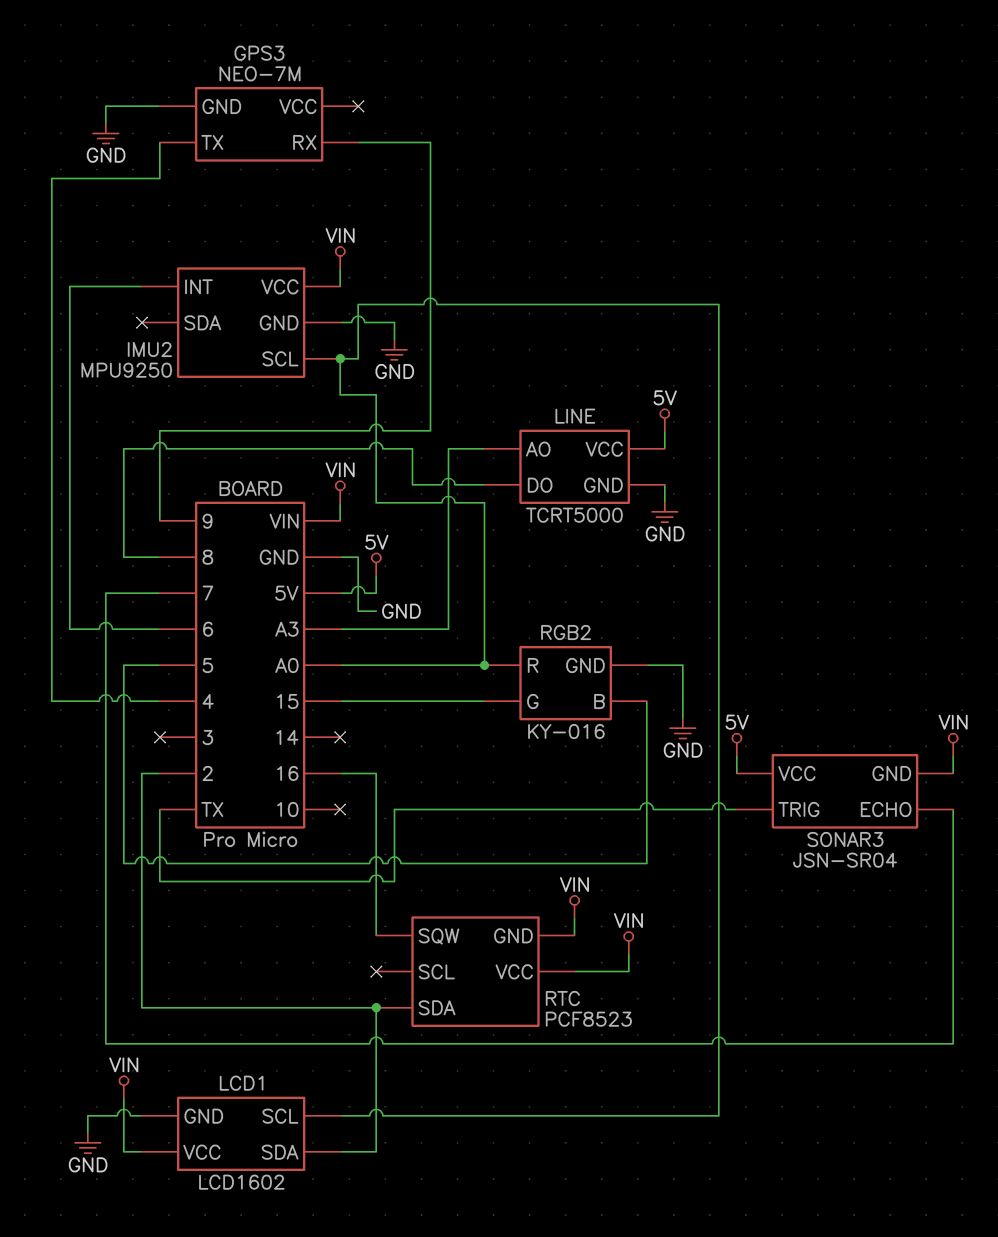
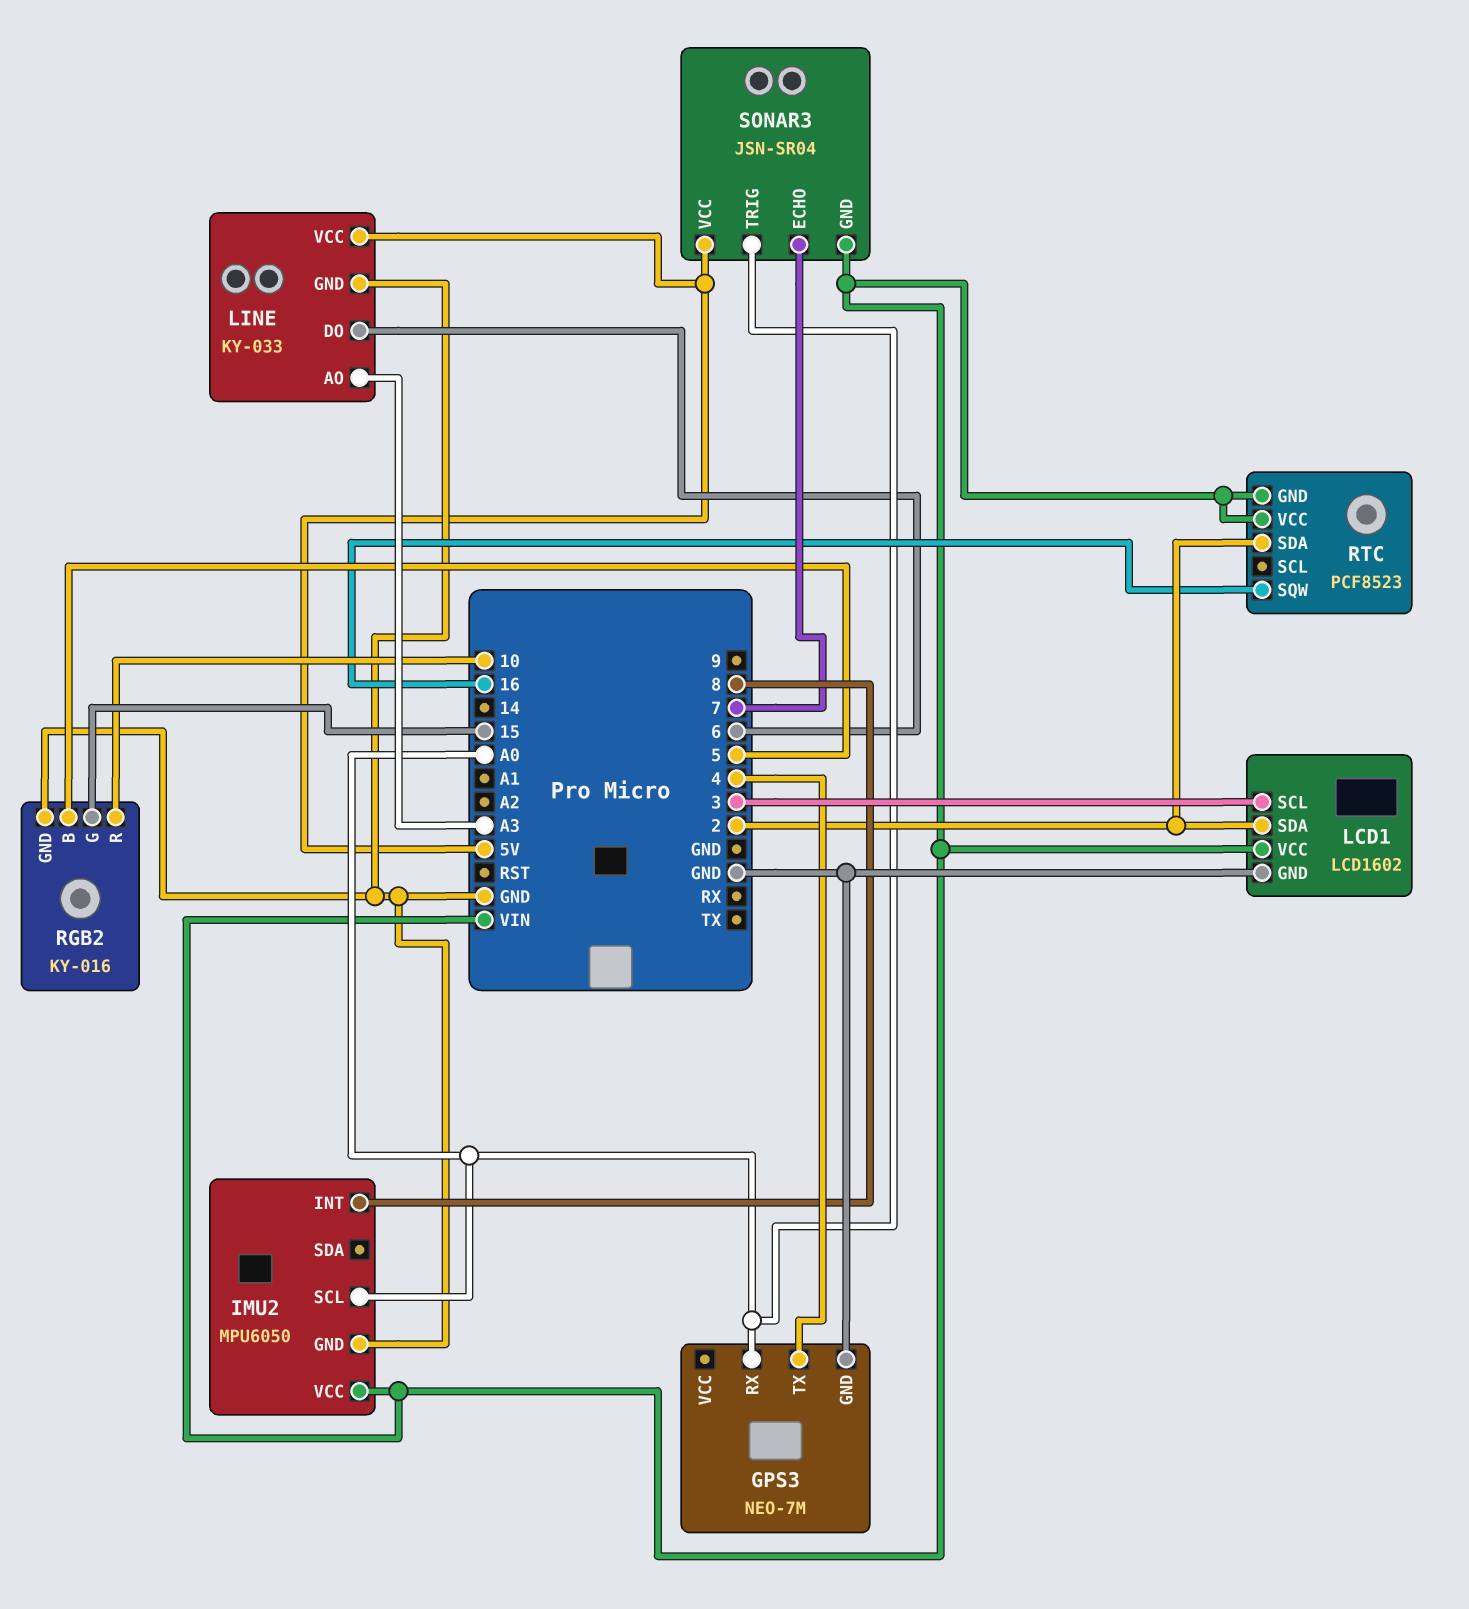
GPS3 pin RX: 9 -> A0
IMU2: MPU9250 -> MPU6050
IMU2 pin INT: 6 -> 8
LCD1 pin SCL: A0 -> 3
LINE: TCRT5000 -> KY-033
LINE pin DO: 8 -> 6
RGB2 pin R: A0 -> 10
SONAR3 pin TRIG: TX -> A0

